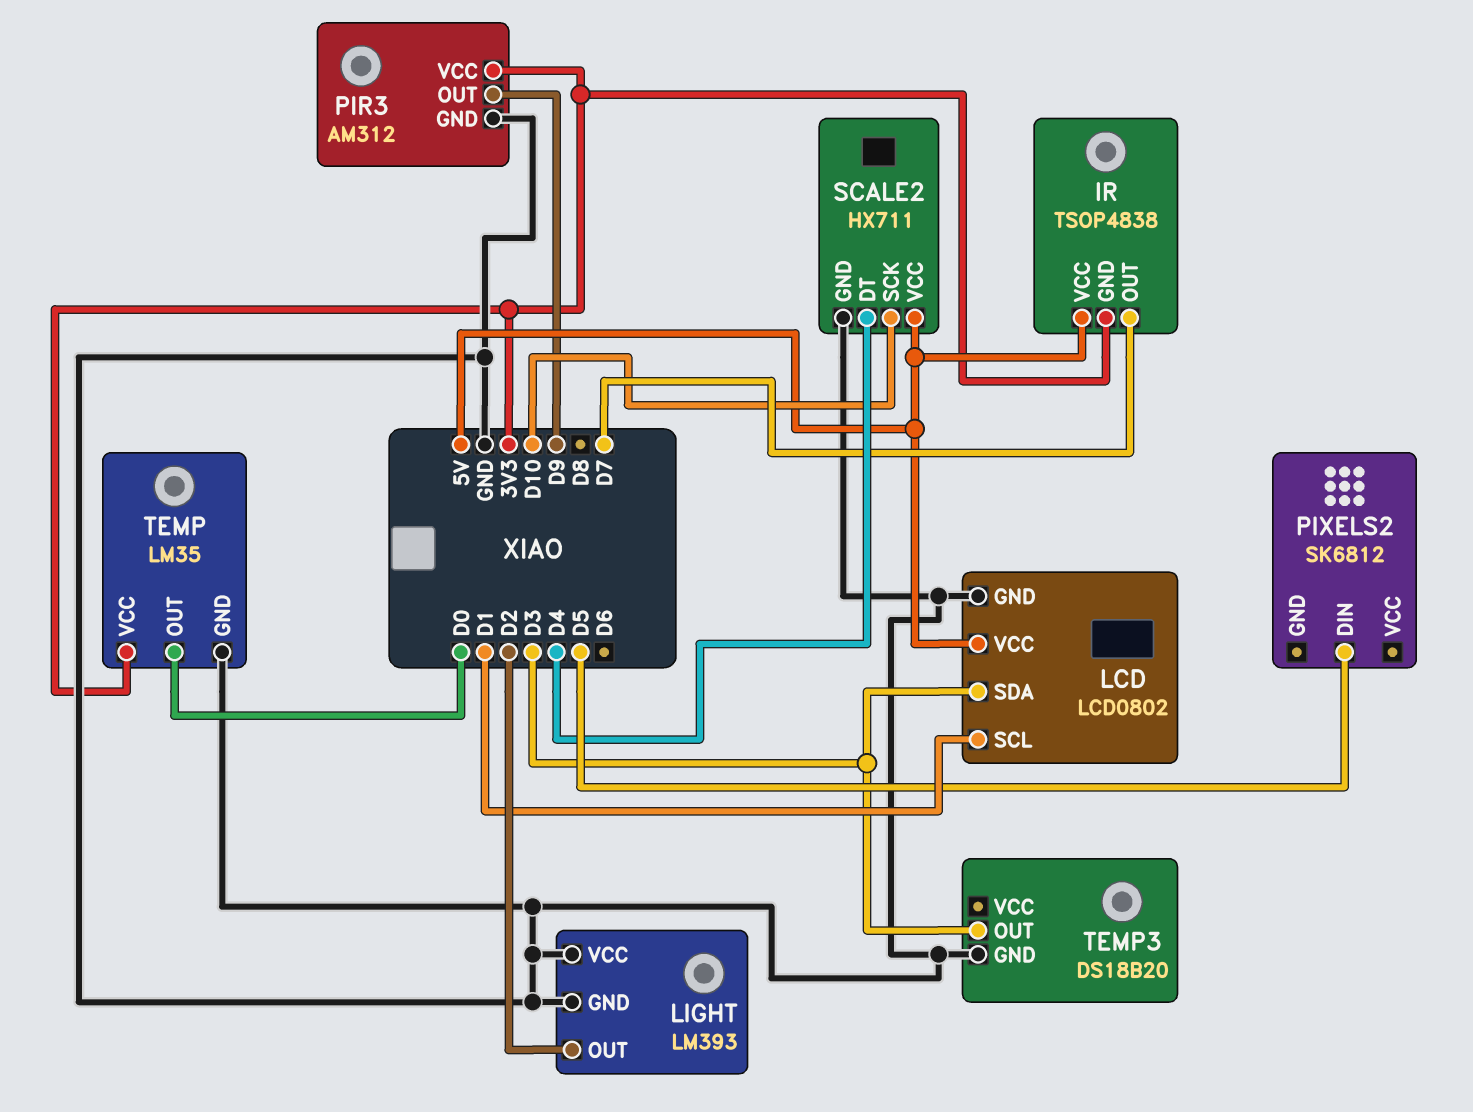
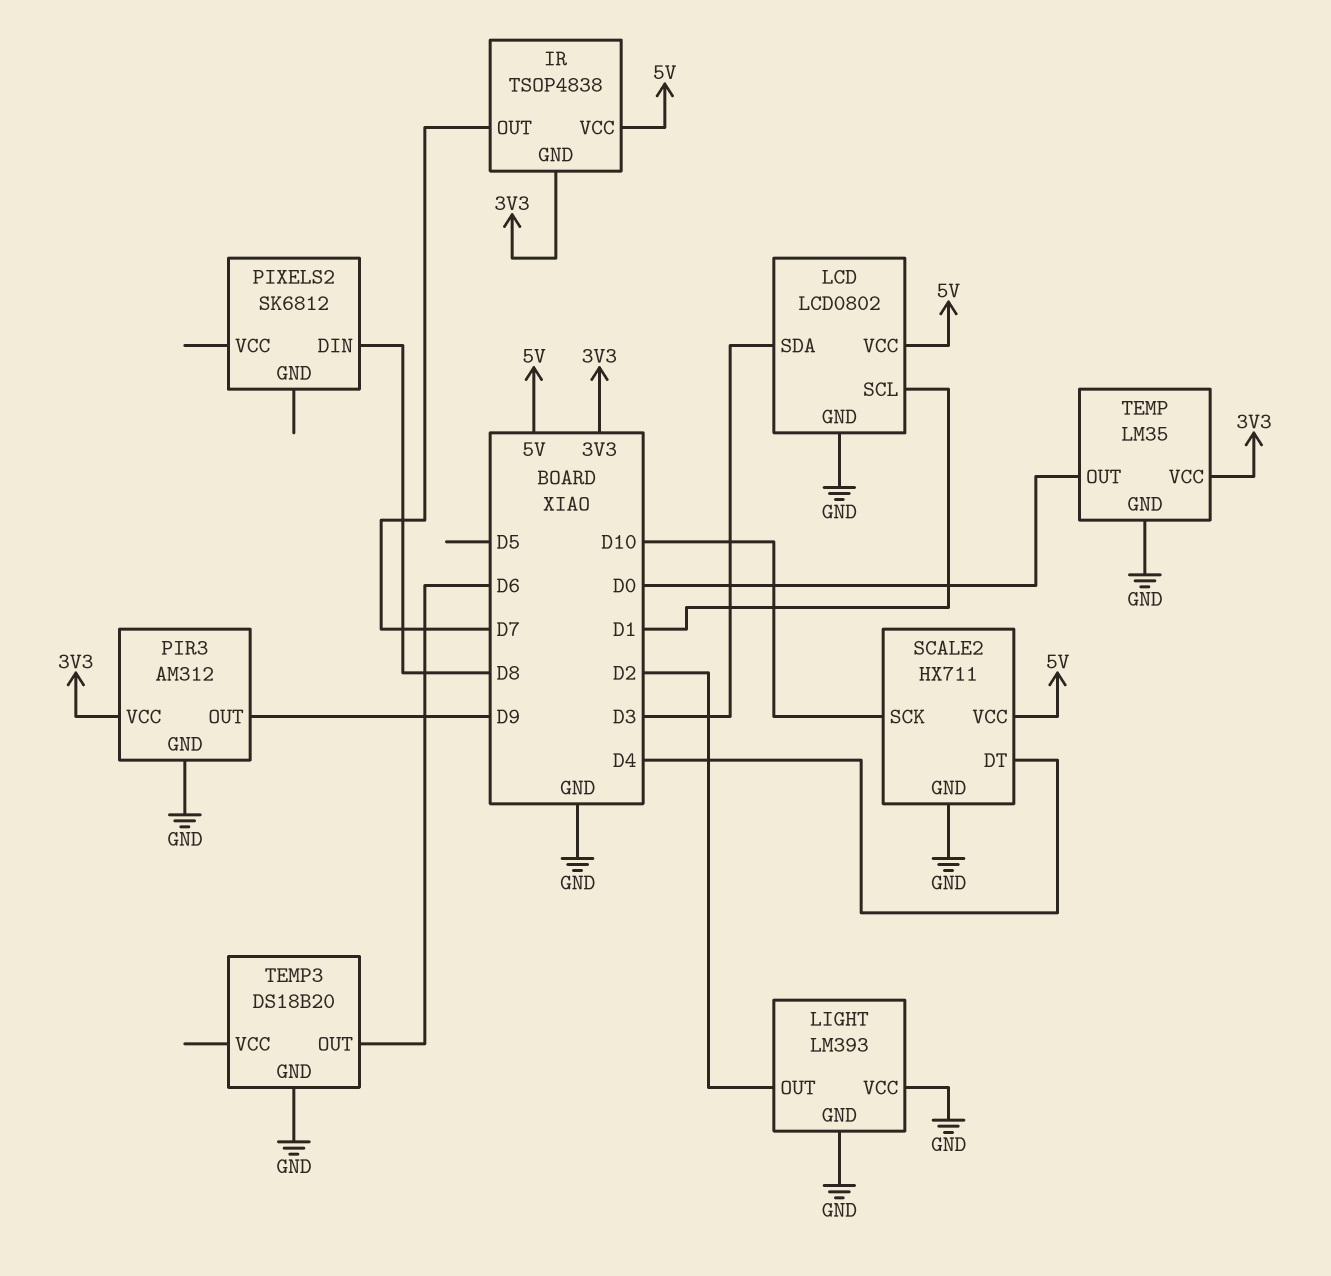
PIXELS2 pin DIN: D5 -> D8
TEMP3 pin OUT: D3 -> D6

